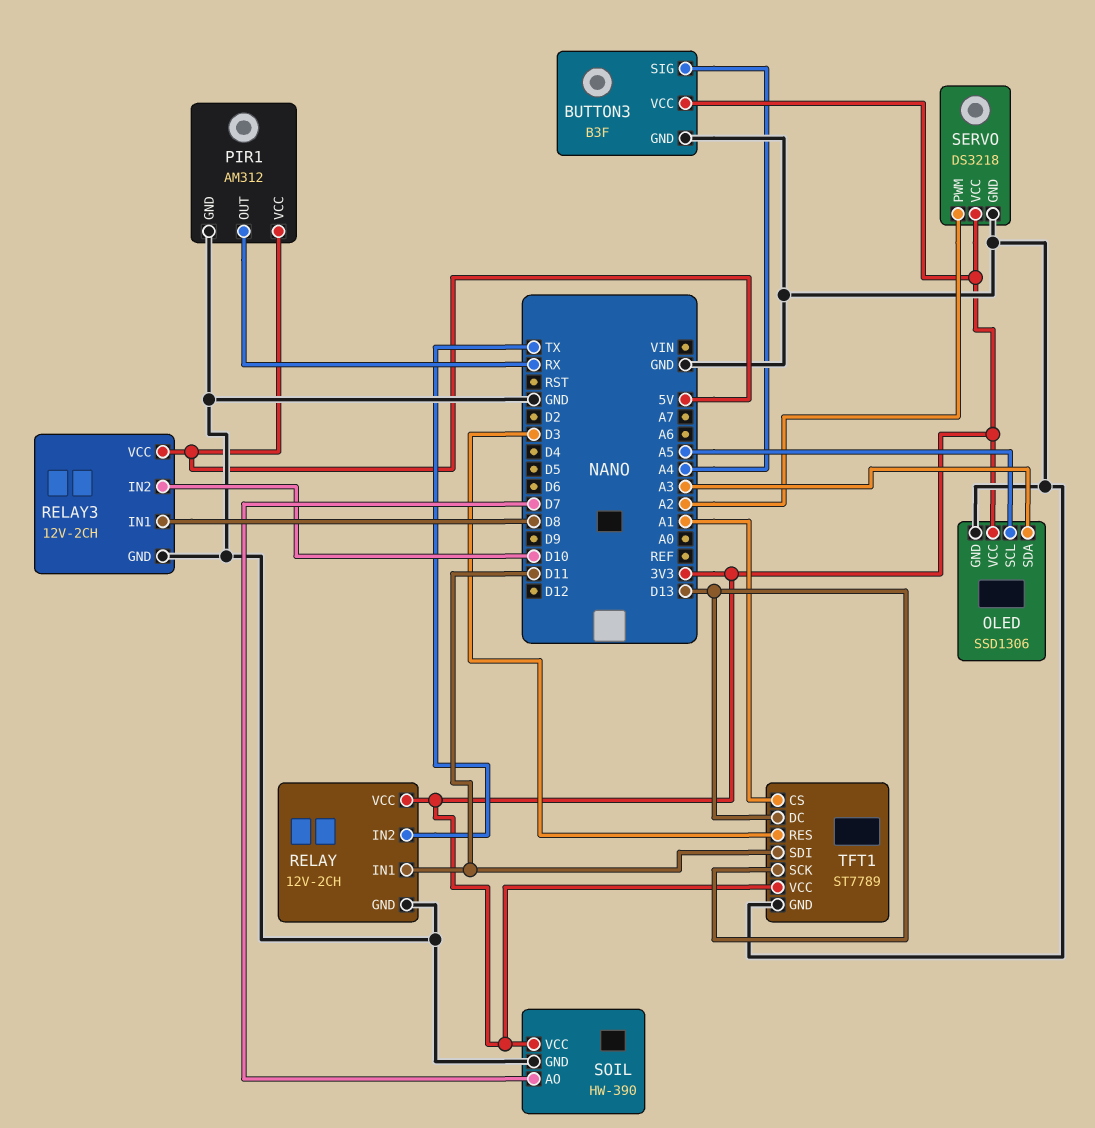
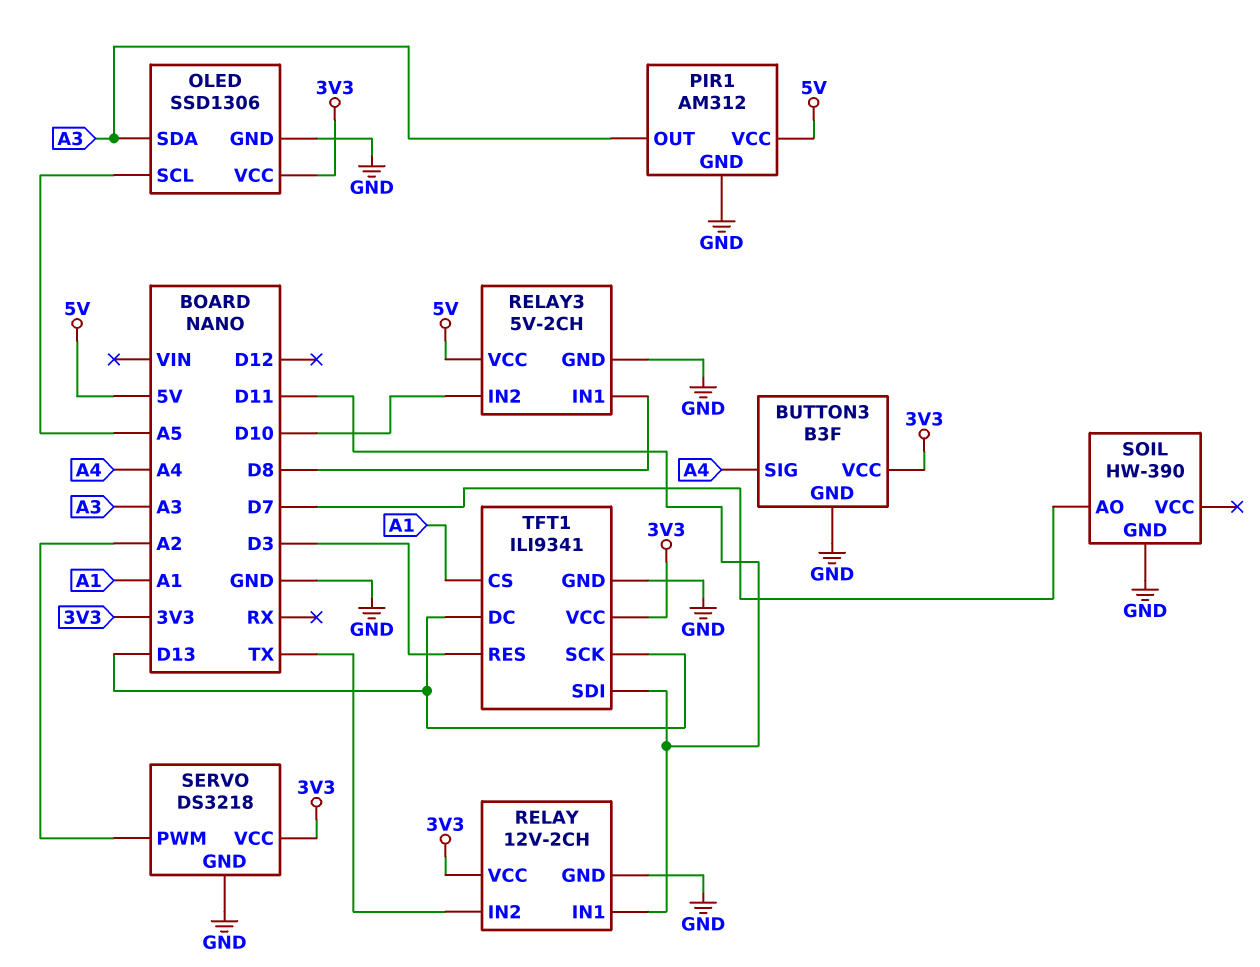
PIR1 pin OUT: RX -> A3
RELAY3: 12V-2CH -> 5V-2CH
SOIL pin VCC: 3V3 -> none
TFT1: ST7789 -> ILI9341

